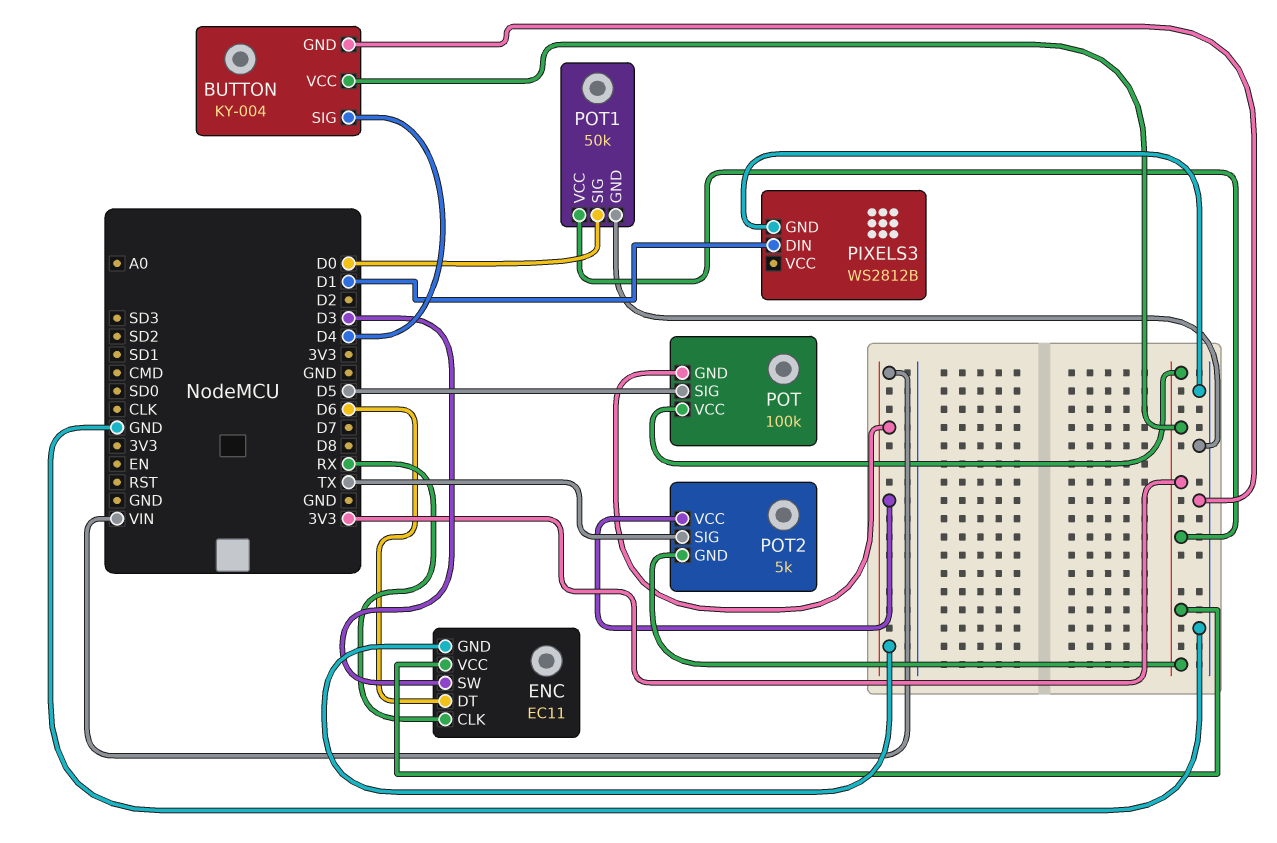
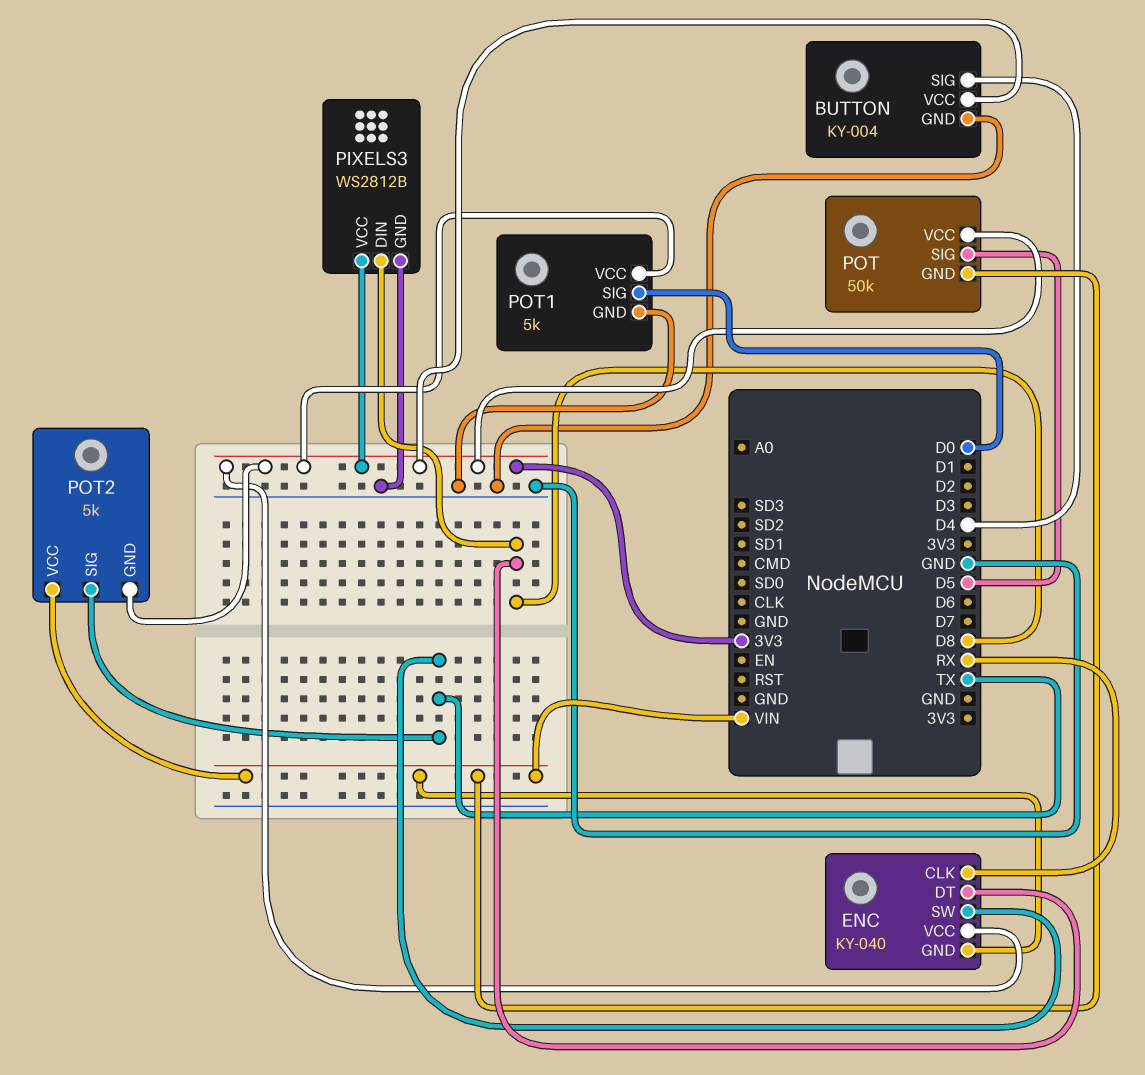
ENC: EC11 -> KY-040
ENC pin DT: D6 -> D8
ENC pin SW: D3 -> TX
PIXELS3 pin DIN: D1 -> D8
PIXELS3 pin VCC: none -> 3V3
POT: 100k -> 50k
POT1: 50k -> 5k

